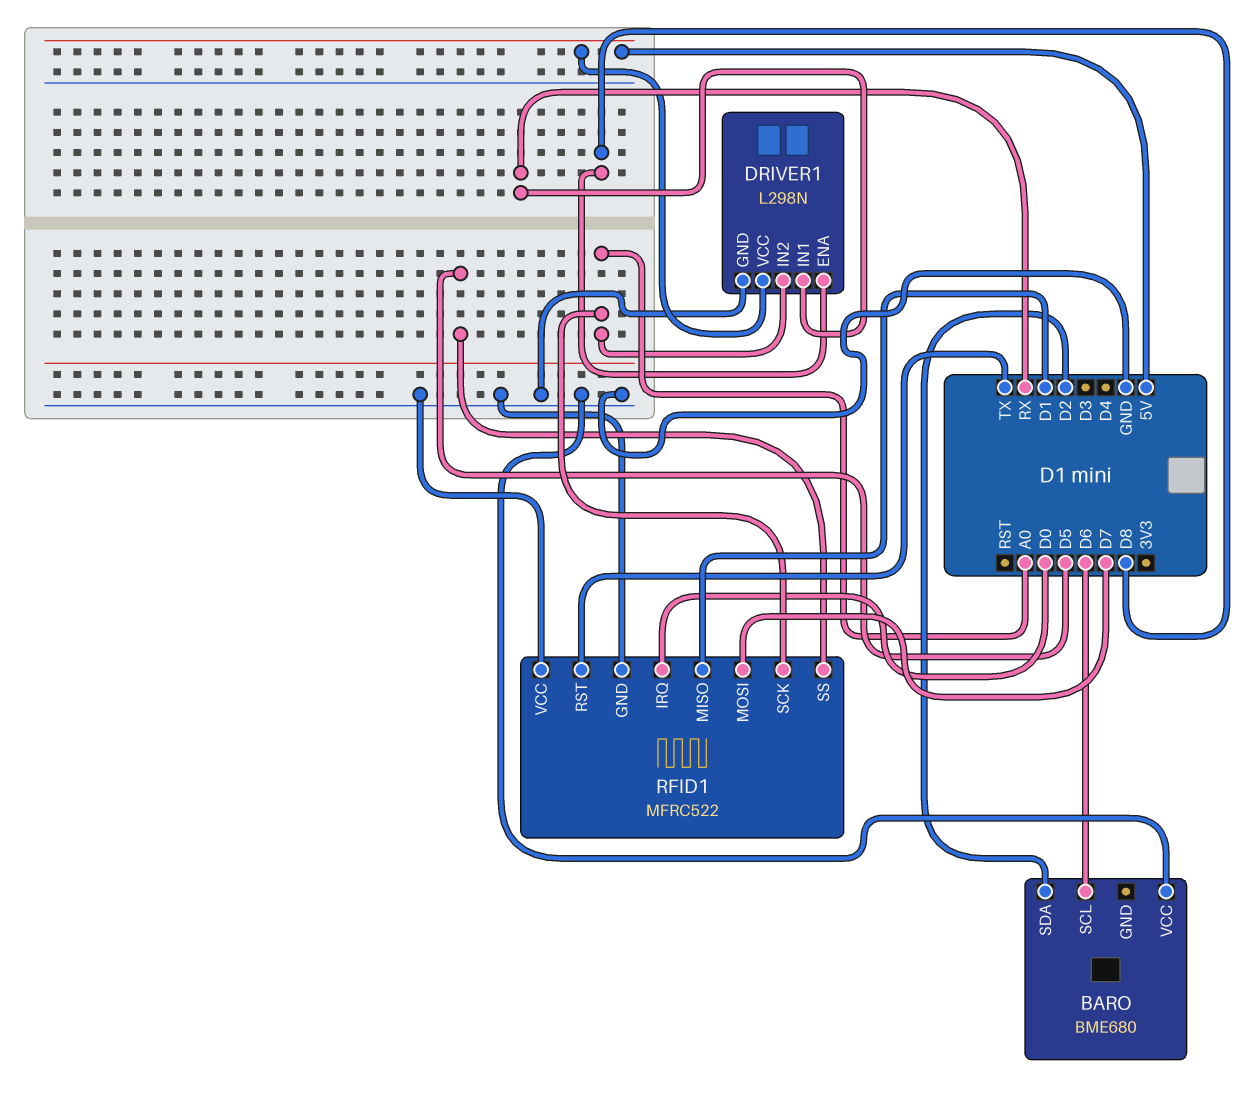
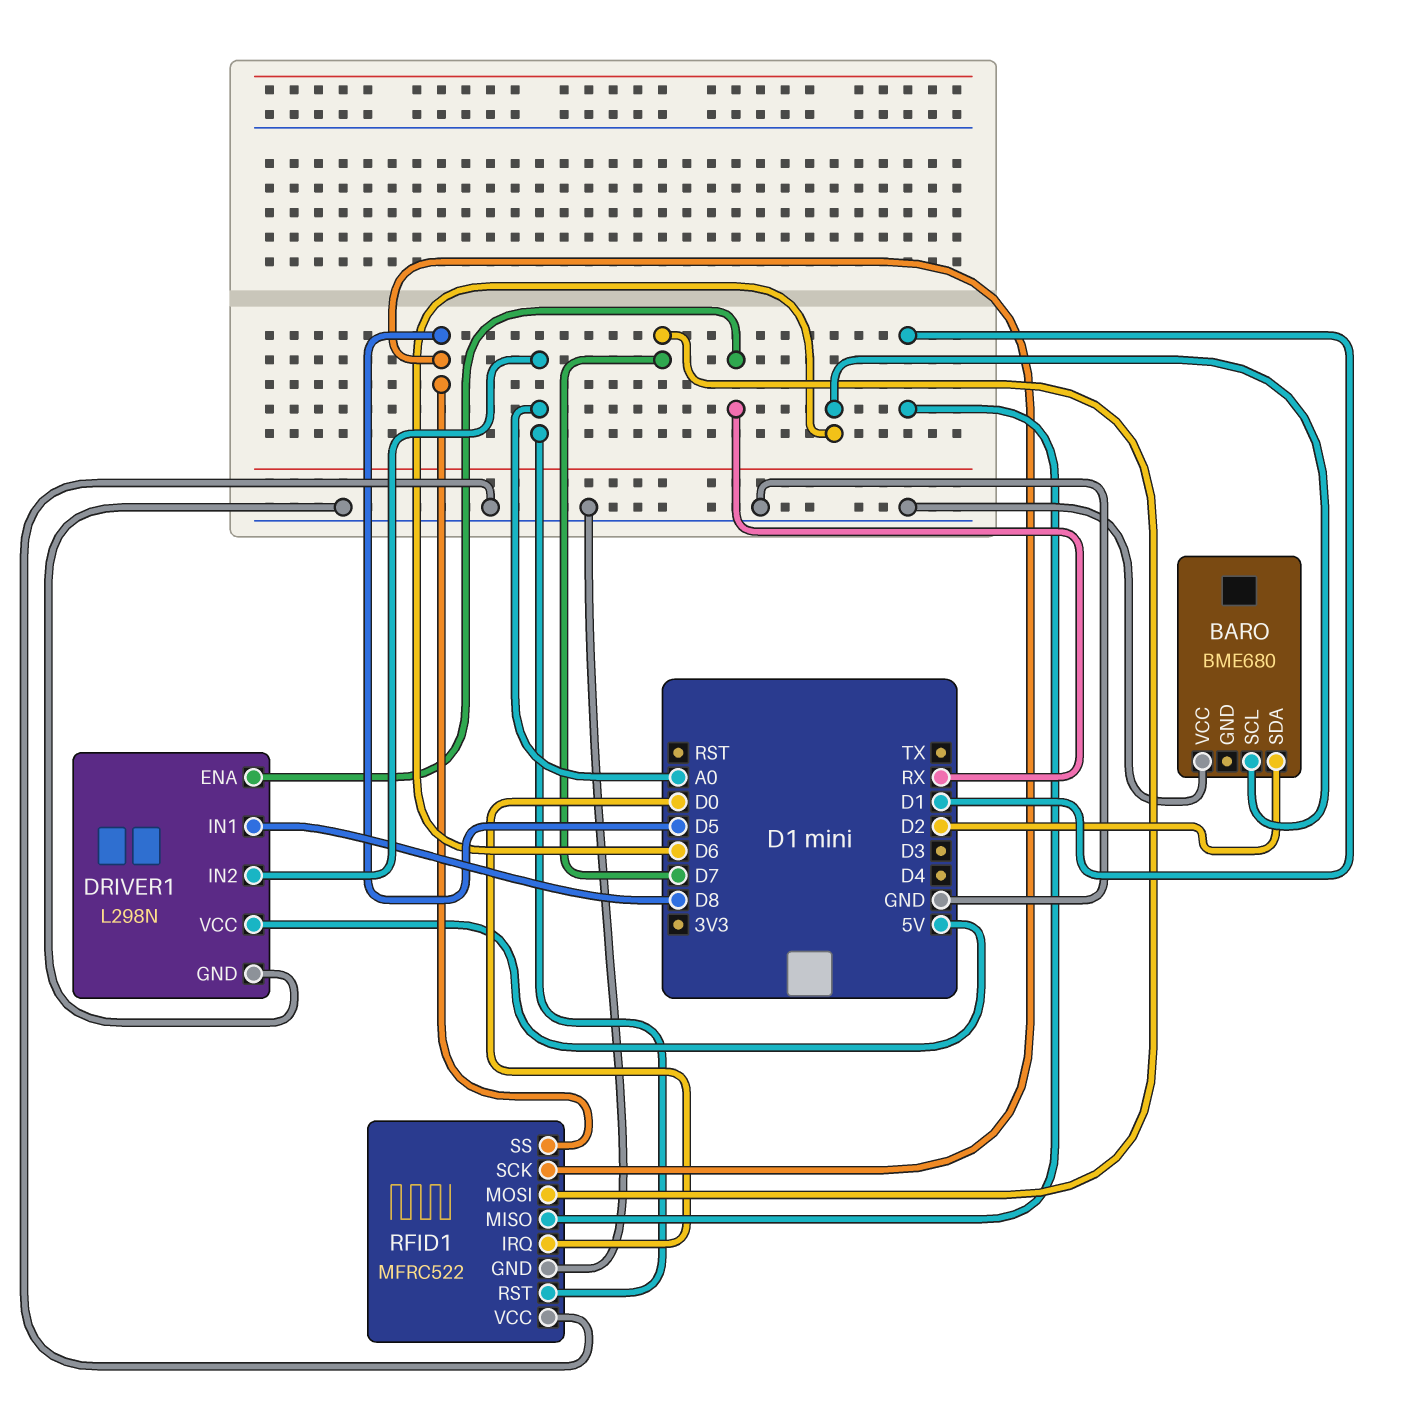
DRIVER1 pin ENA: D8 -> RX
DRIVER1 pin IN1: RX -> D8
RFID1 pin RST: TX -> A0
RFID1 pin SCK: A0 -> D5

